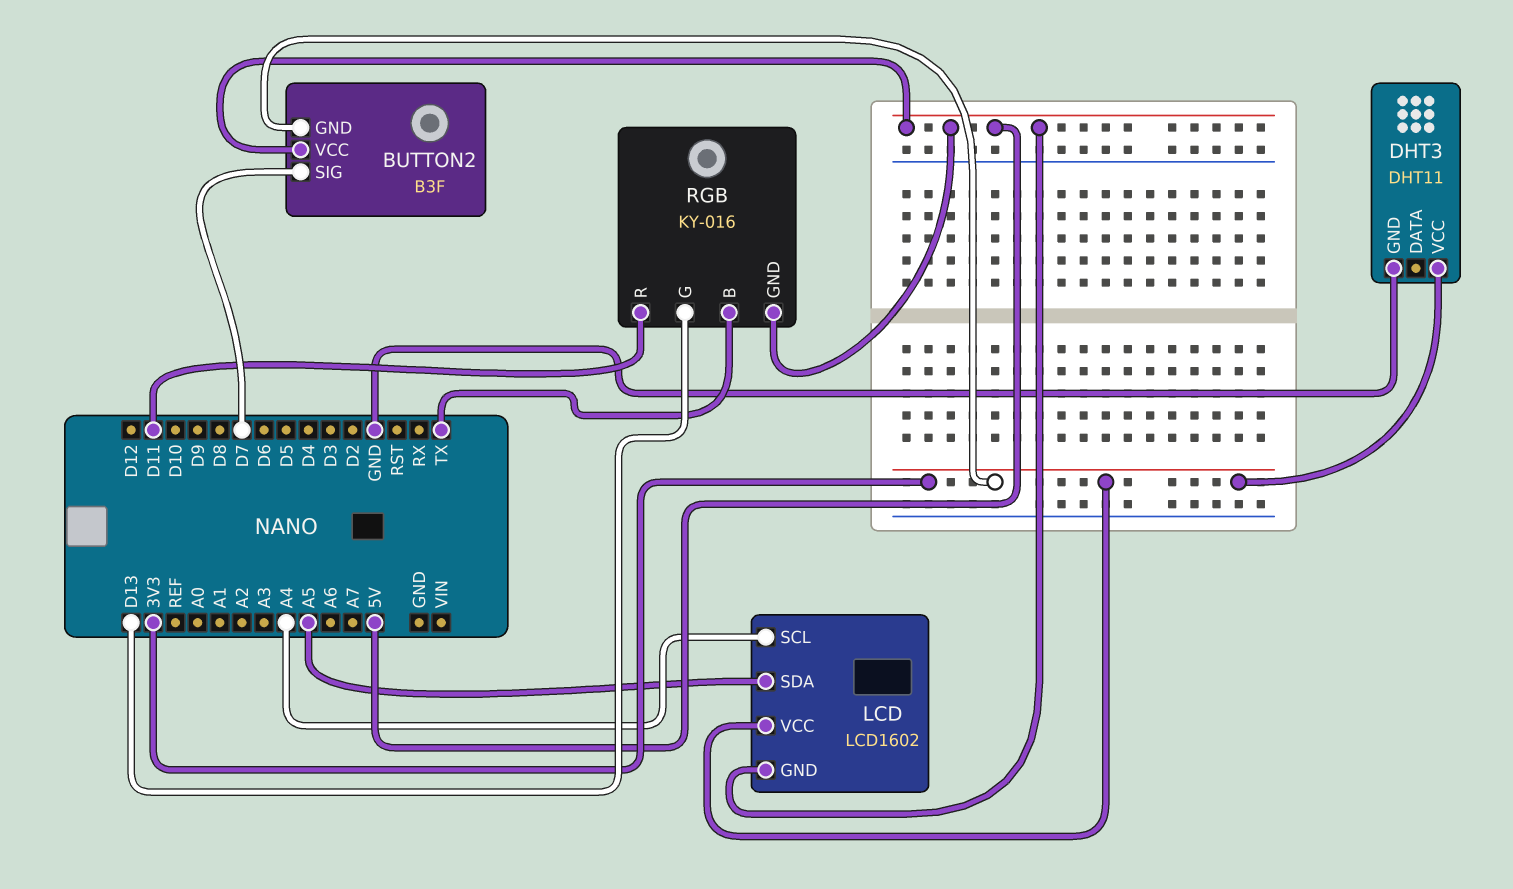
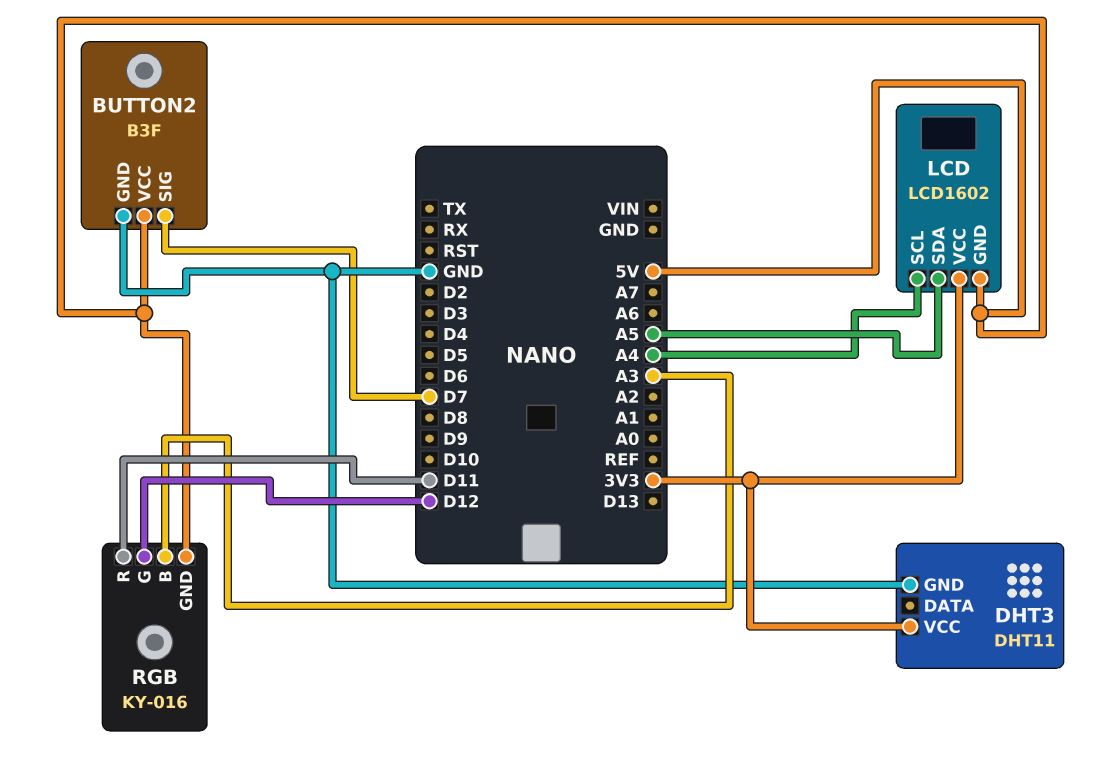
BUTTON2 pin GND: 3V3 -> GND
RGB pin B: TX -> A3
RGB pin G: D13 -> D12

